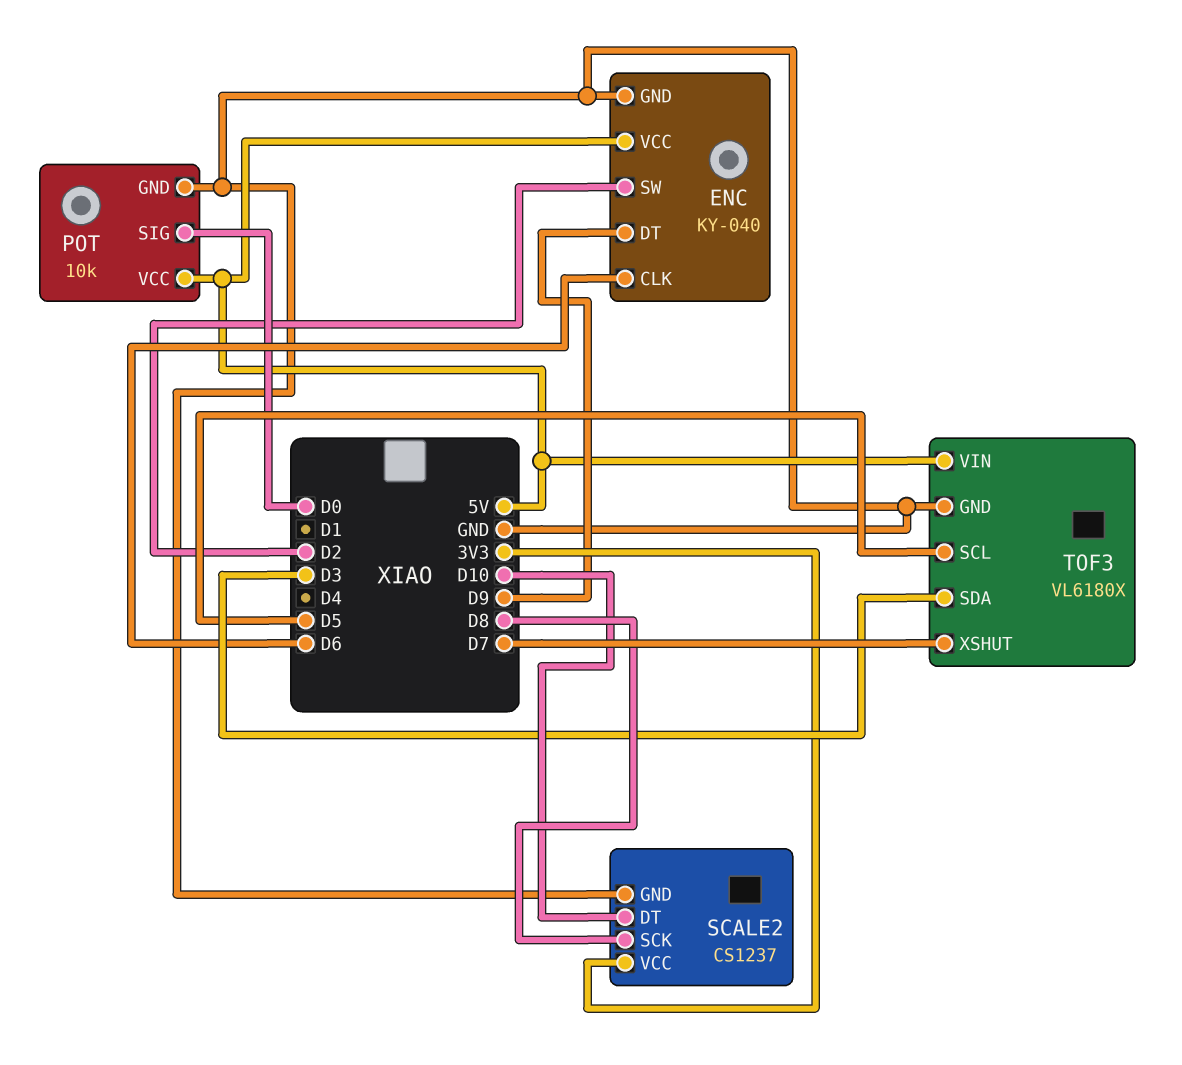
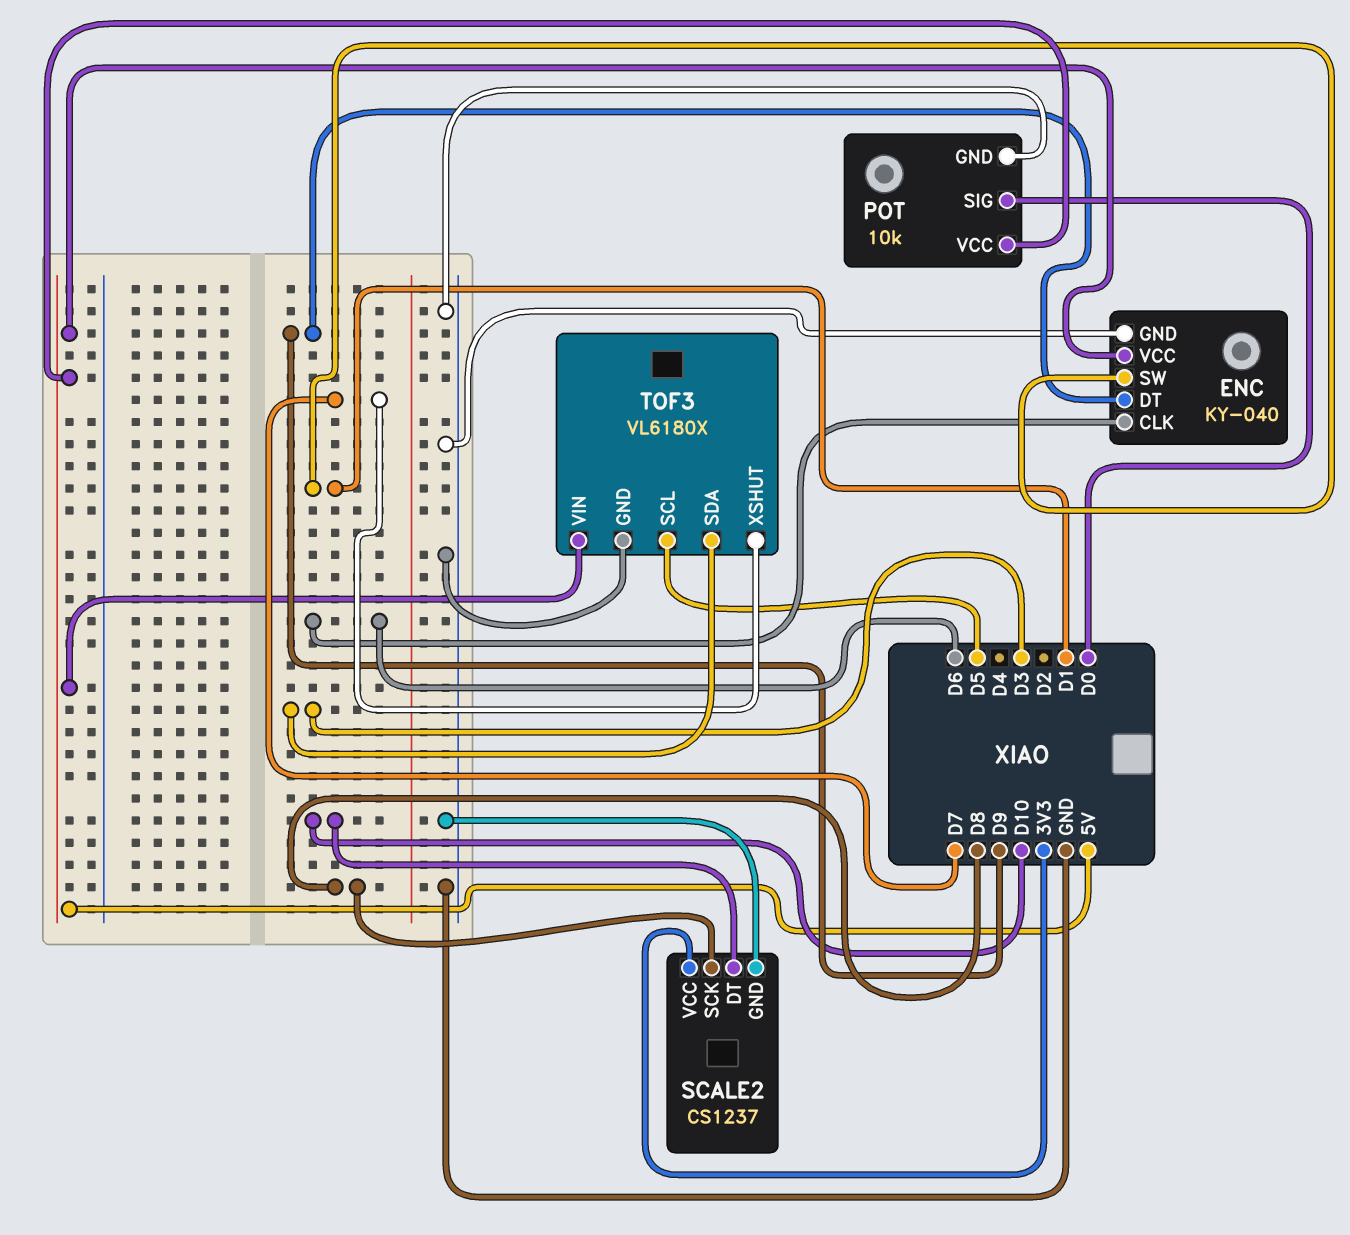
ENC pin SW: D2 -> D1

